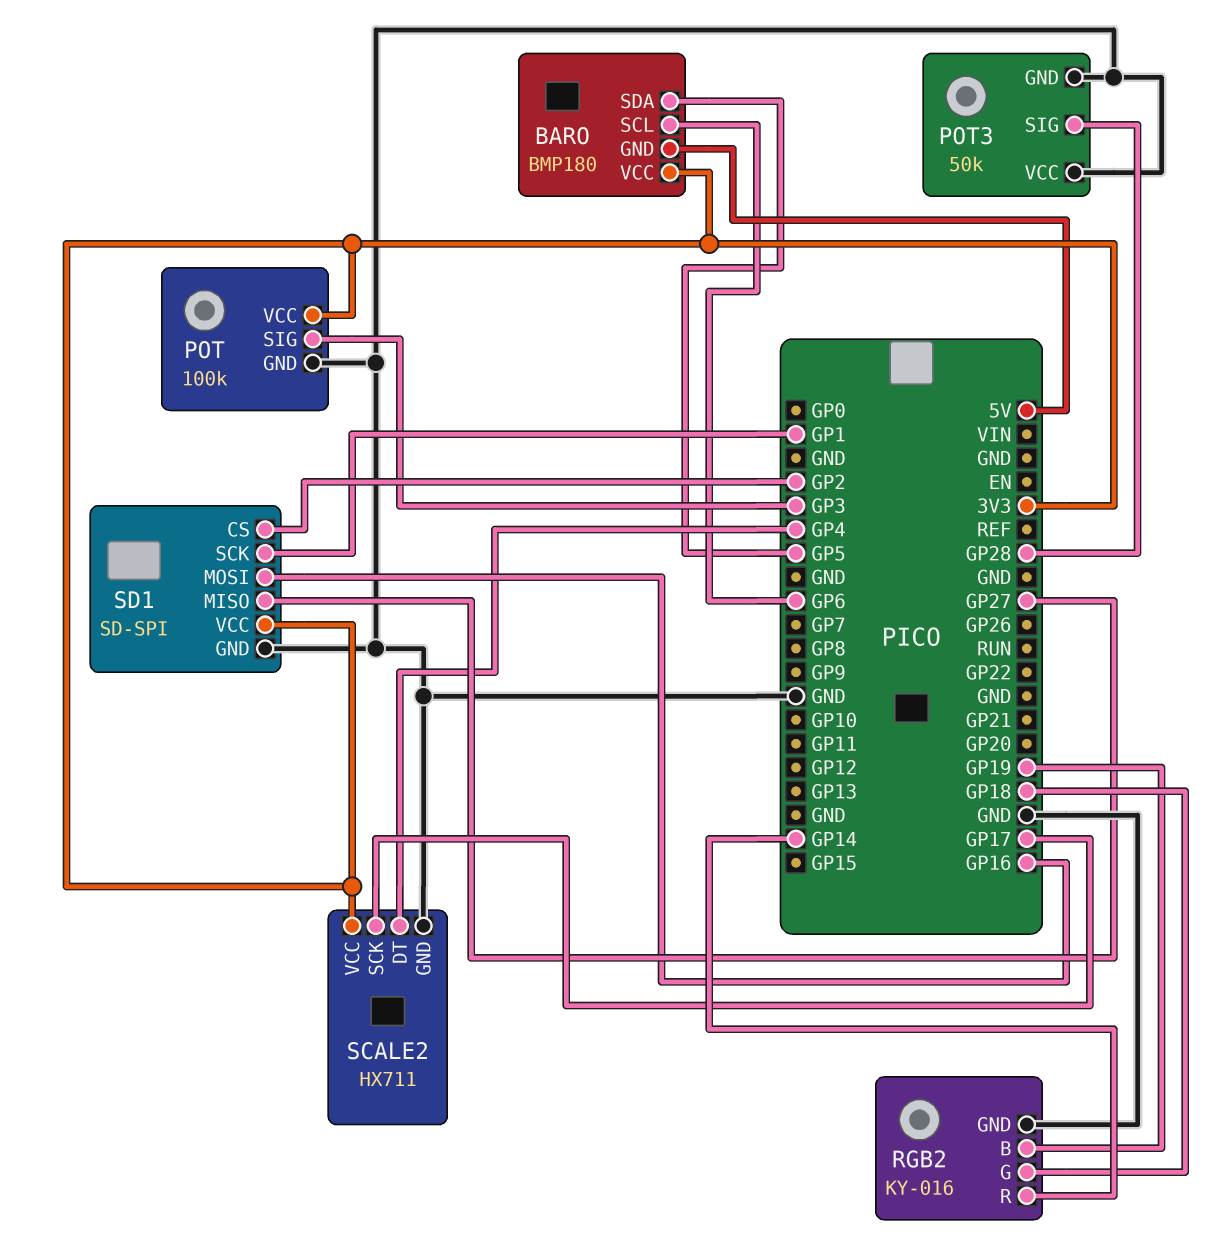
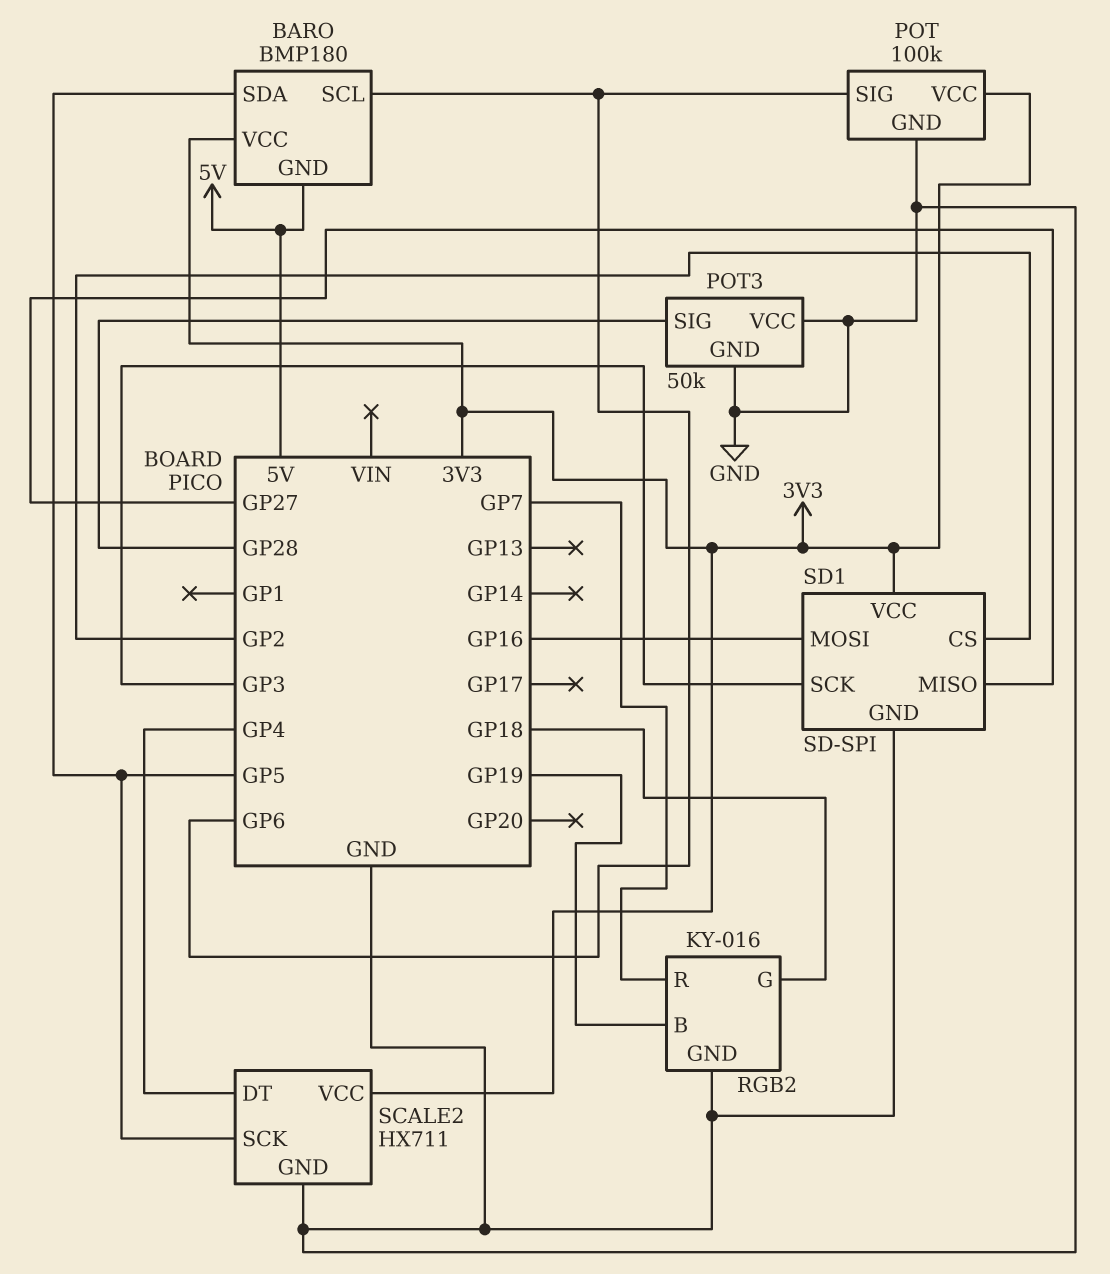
POT pin SIG: GP3 -> GP6
RGB2 pin R: GP14 -> GP7
SCALE2 pin SCK: GP17 -> GP5
SD1 pin SCK: GP1 -> GP3

